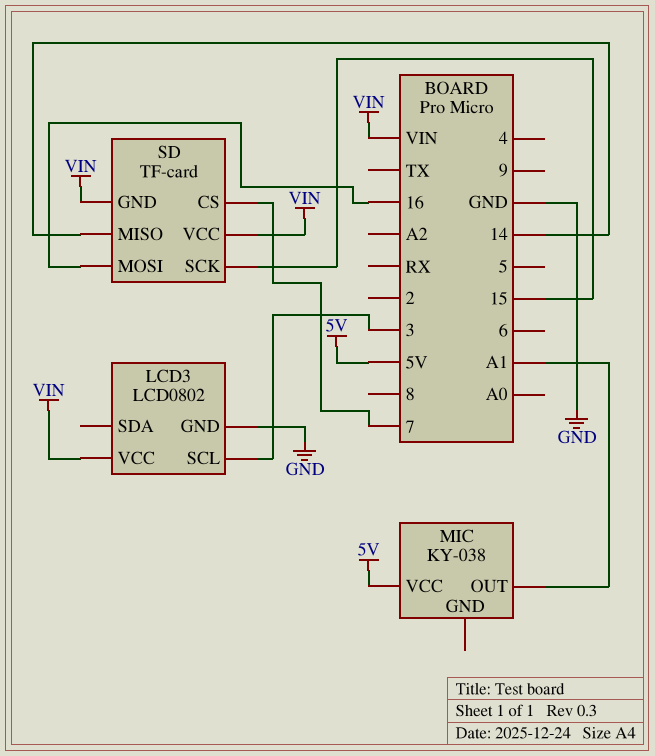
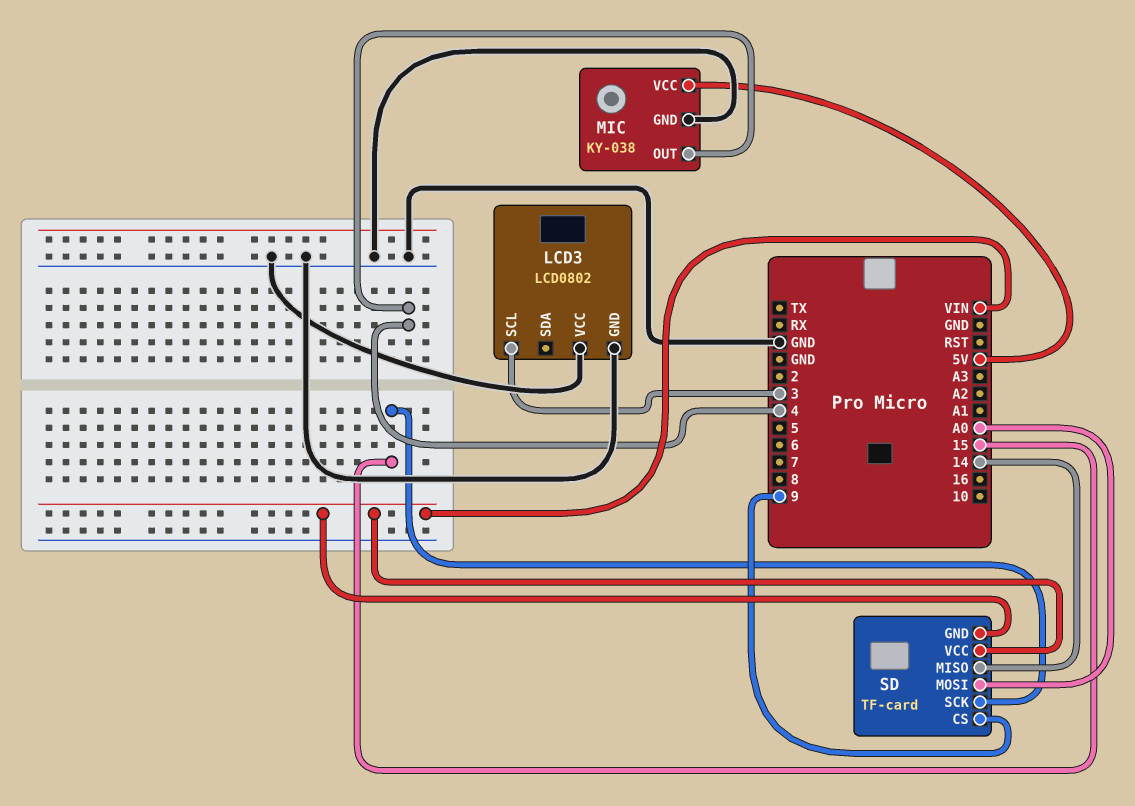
LCD3 pin VCC: VIN -> GND
MIC pin GND: none -> GND
MIC pin OUT: A1 -> 4
SD pin CS: 7 -> 9
SD pin MOSI: 16 -> A0

